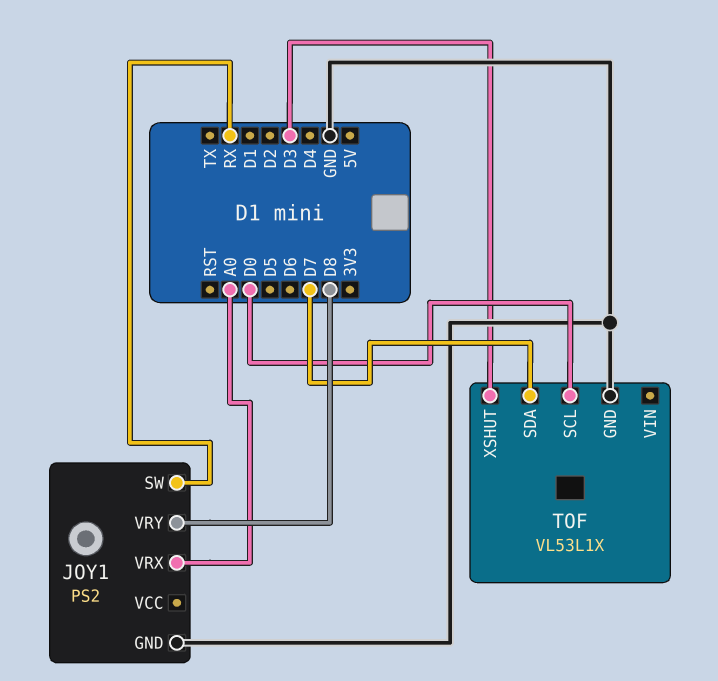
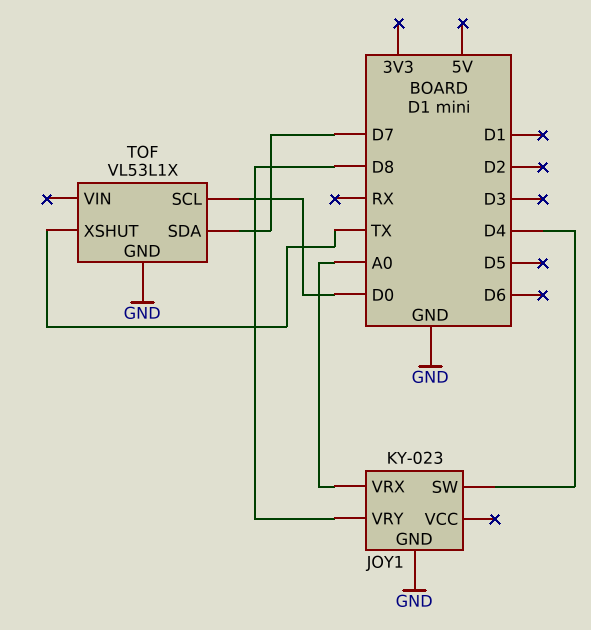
JOY1: PS2 -> KY-023
JOY1 pin SW: RX -> D4
TOF pin XSHUT: D3 -> TX

